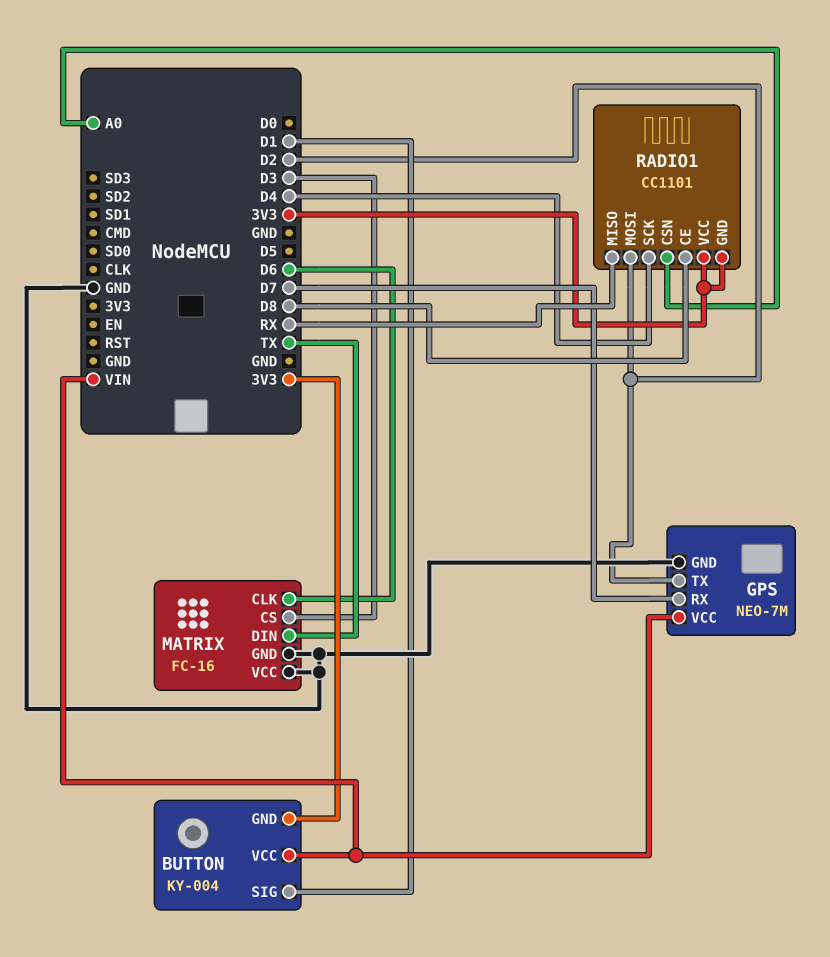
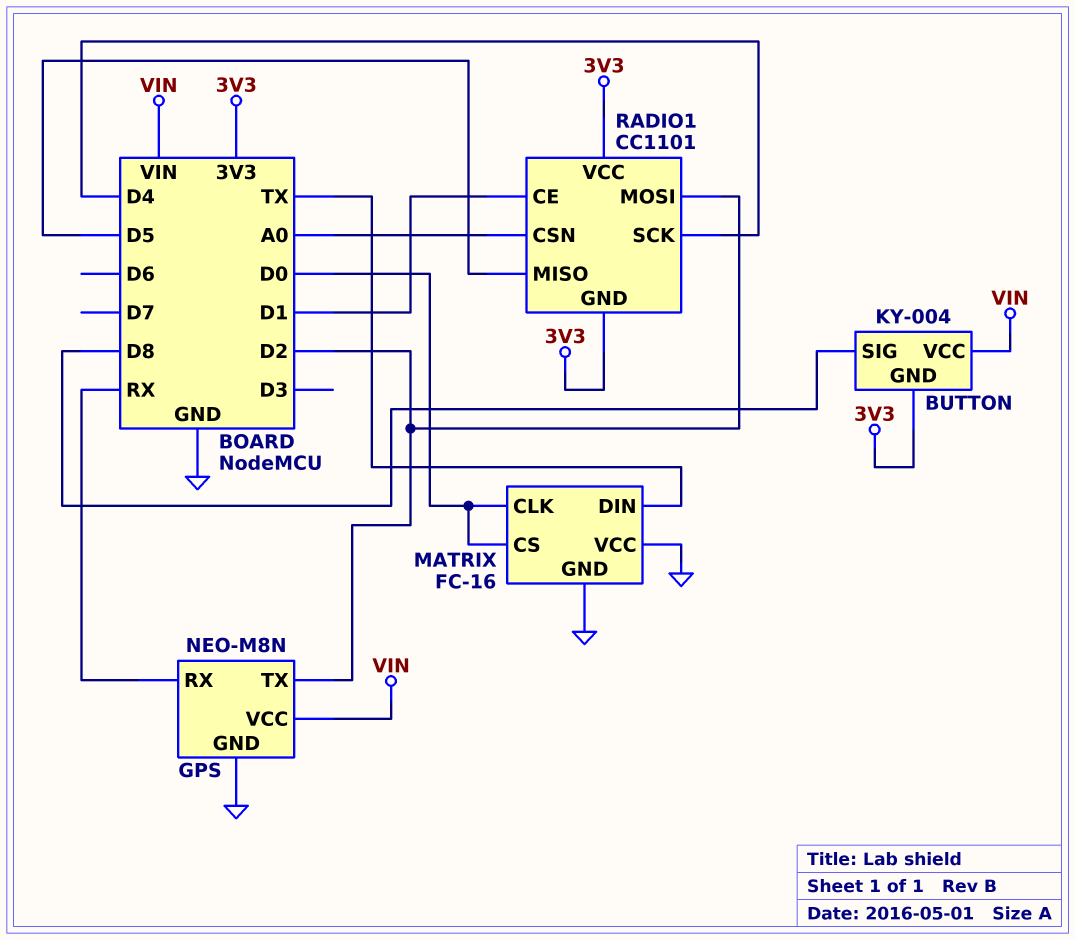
BUTTON pin SIG: D1 -> D8
GPS: NEO-7M -> NEO-M8N
GPS pin RX: D7 -> RX
MATRIX pin CLK: D6 -> D0
MATRIX pin CS: D3 -> D0
RADIO1 pin CE: D8 -> D1
RADIO1 pin MISO: RX -> D5

